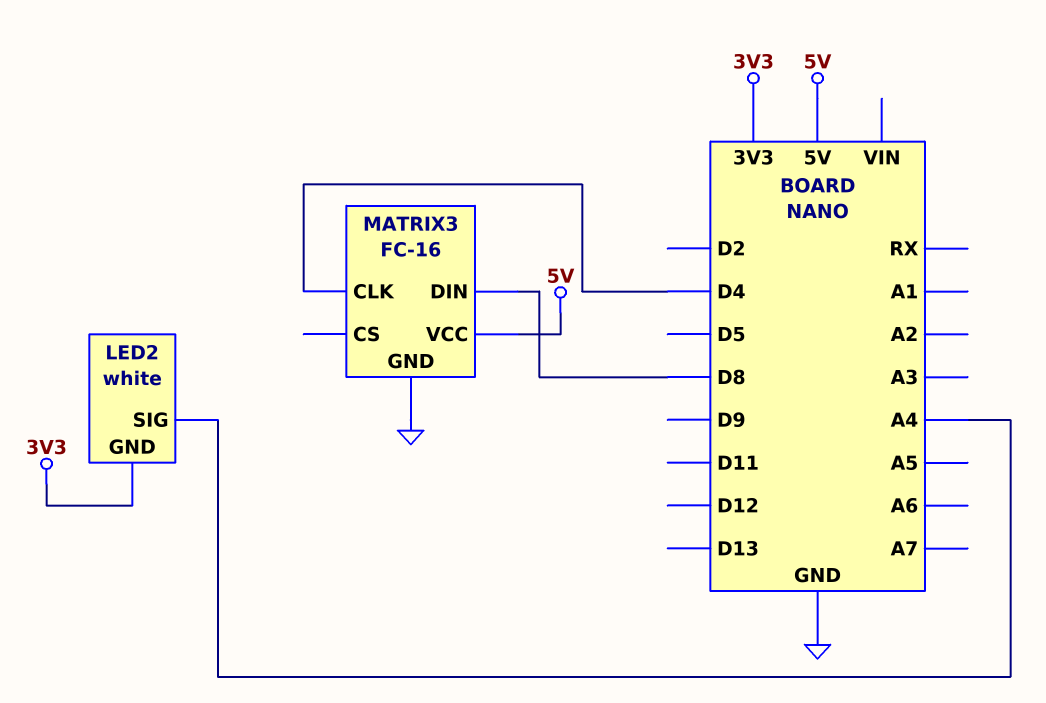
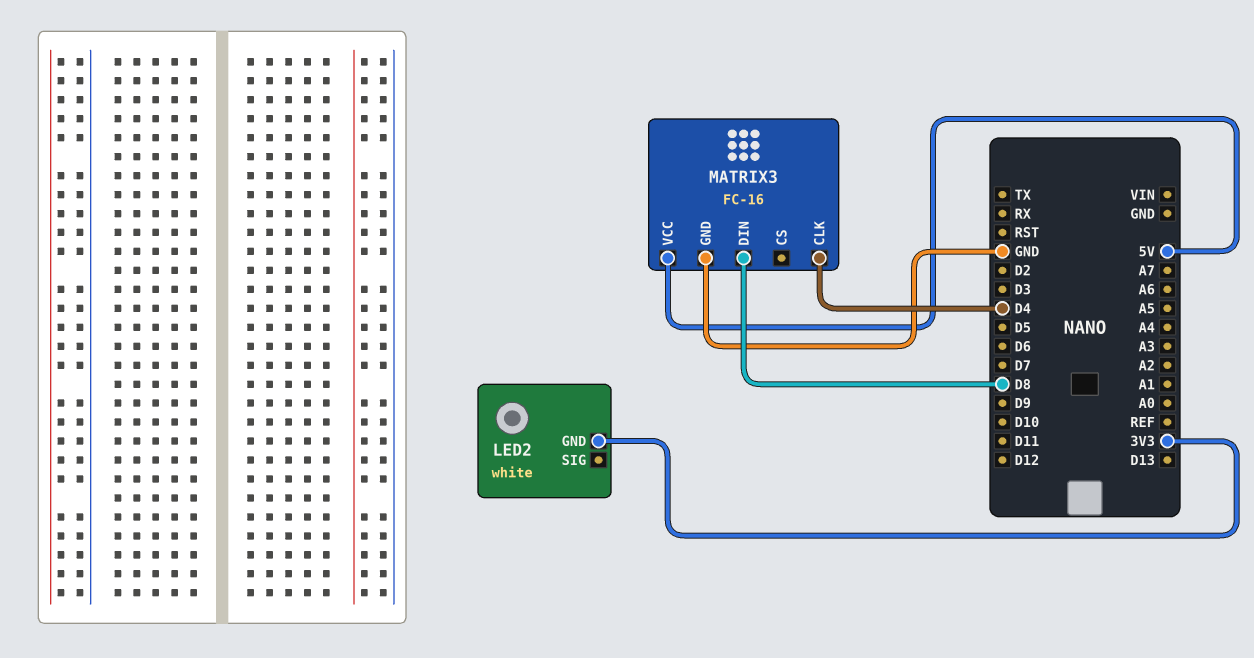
LED2 pin SIG: A4 -> none

